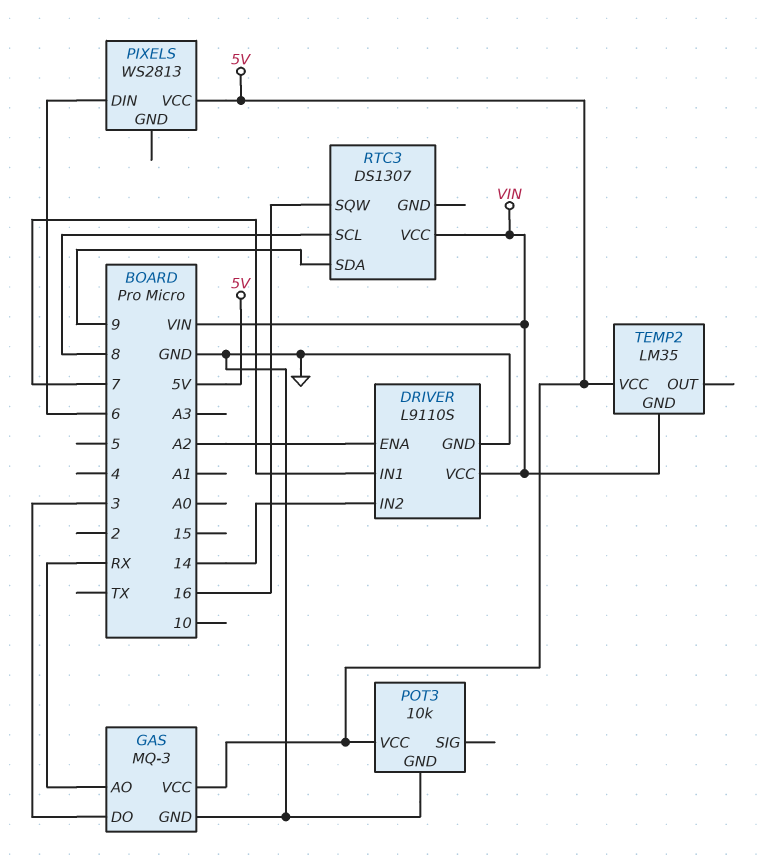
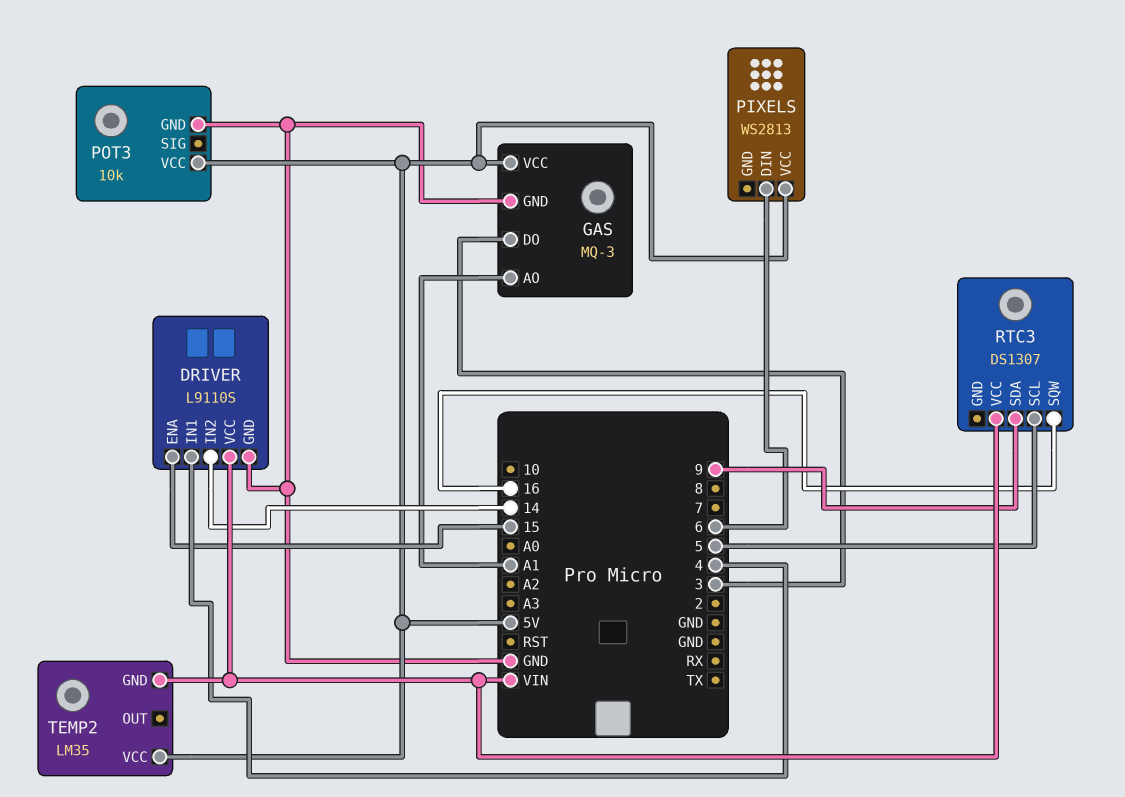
DRIVER pin ENA: A2 -> 15
DRIVER pin IN1: 7 -> 4
GAS pin AO: RX -> A1
RTC3 pin SCL: 8 -> 5

